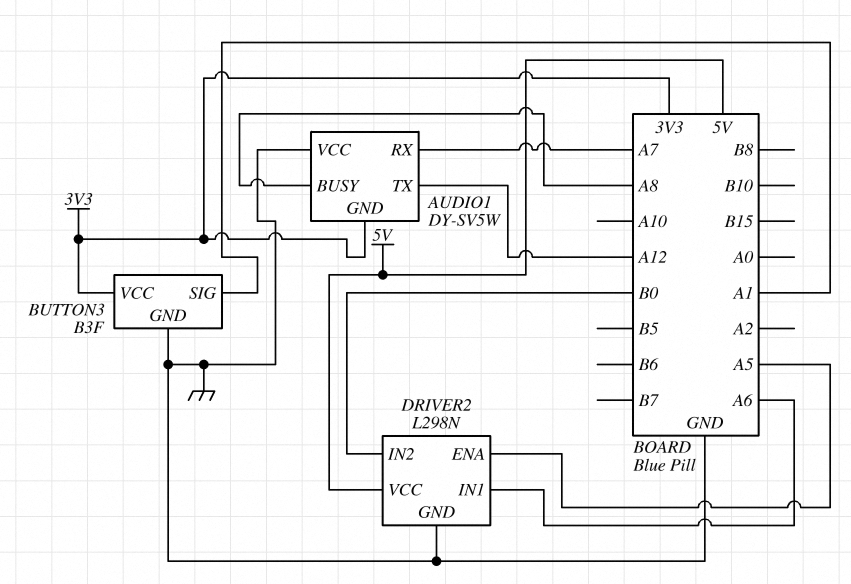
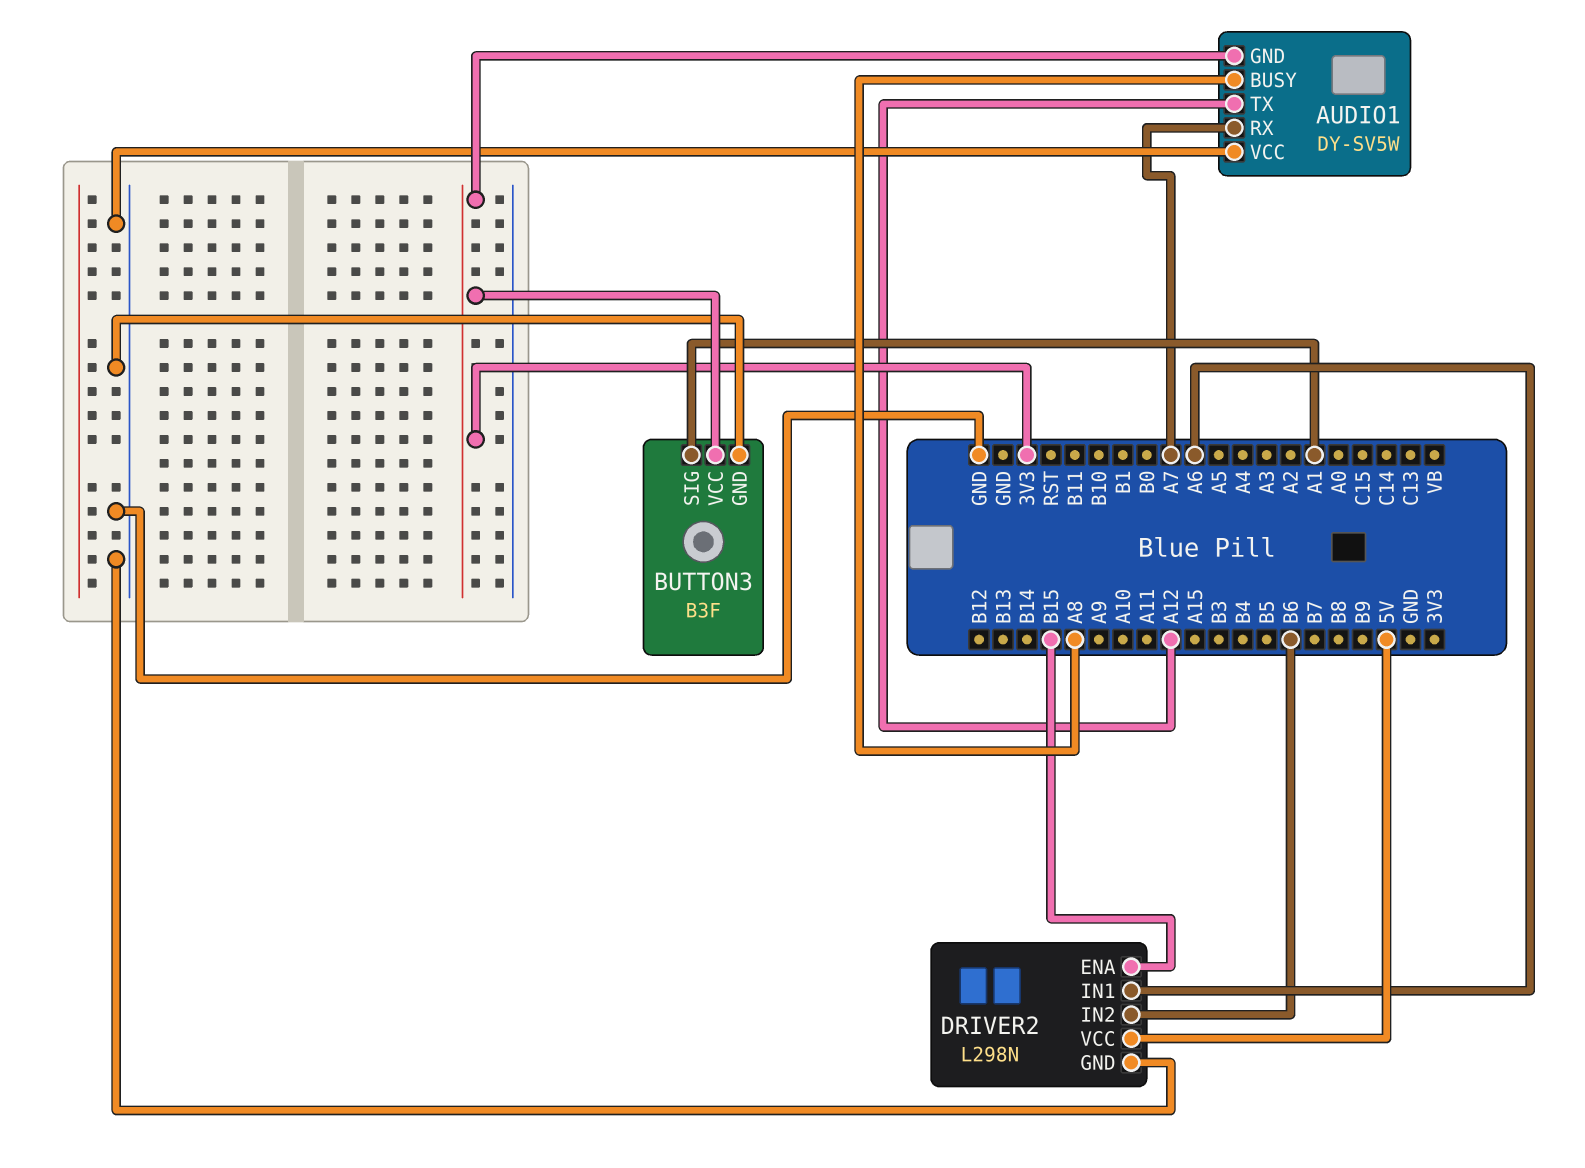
DRIVER2 pin ENA: A5 -> B15
DRIVER2 pin IN2: B0 -> B6

